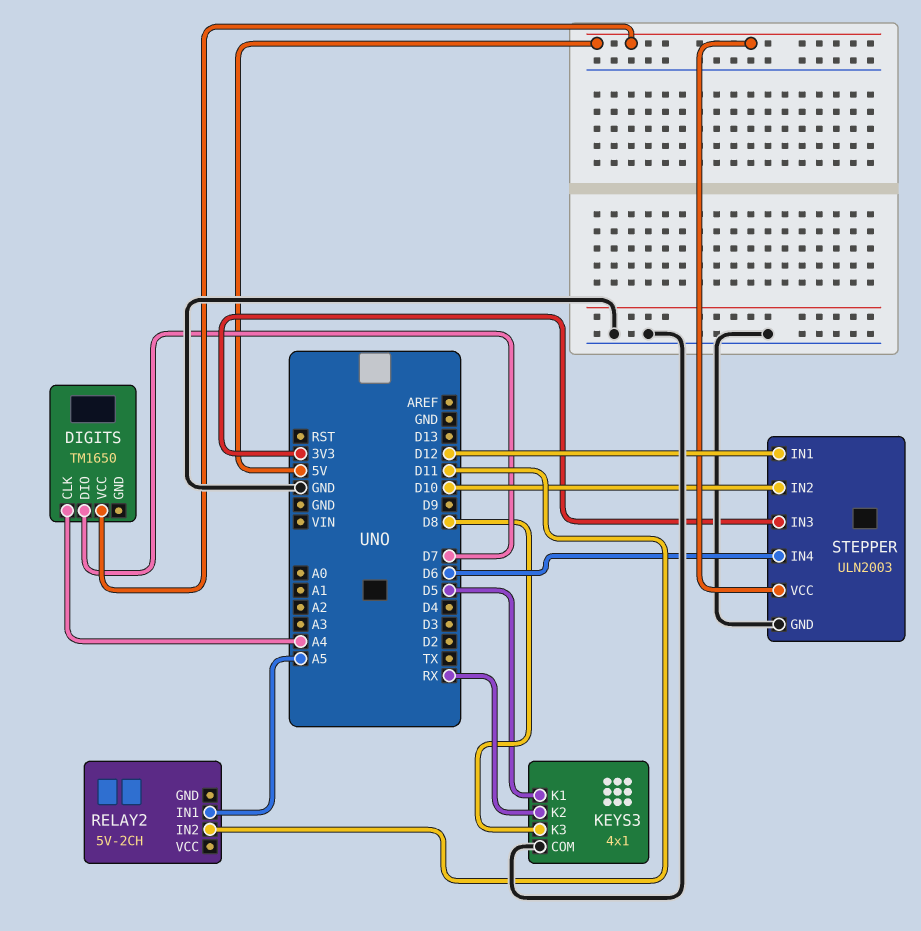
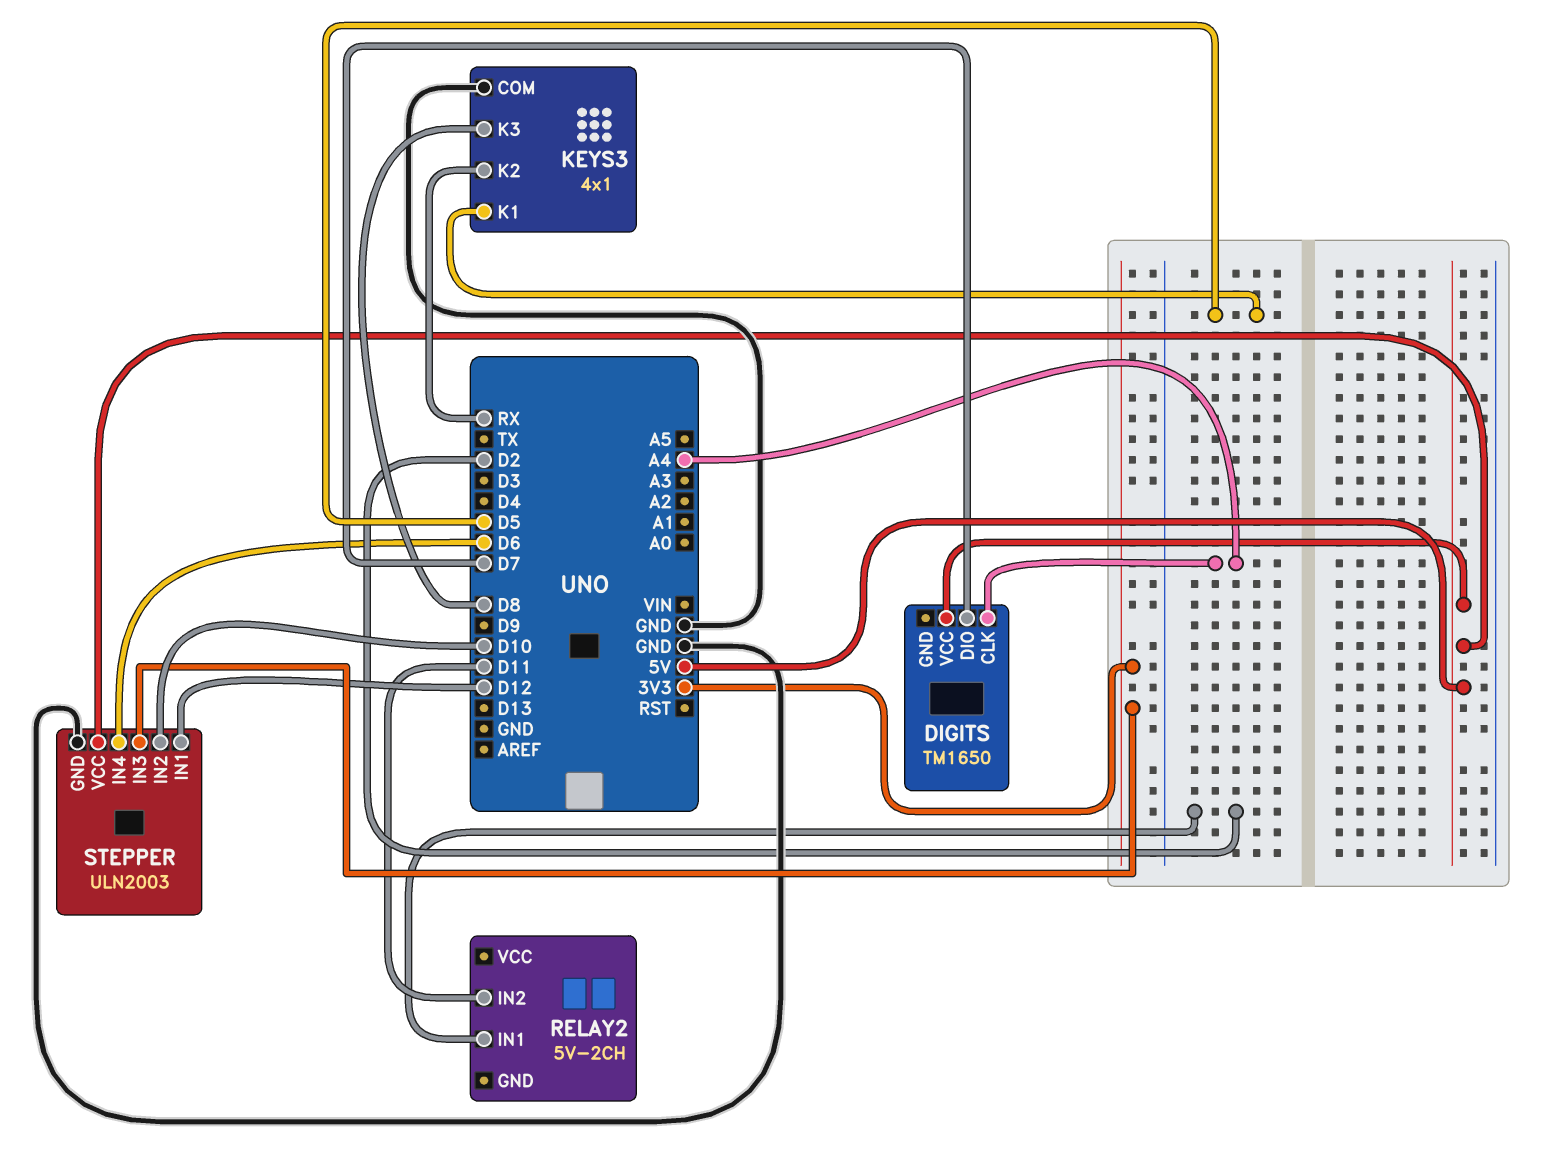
RELAY2 pin IN1: A5 -> D2

